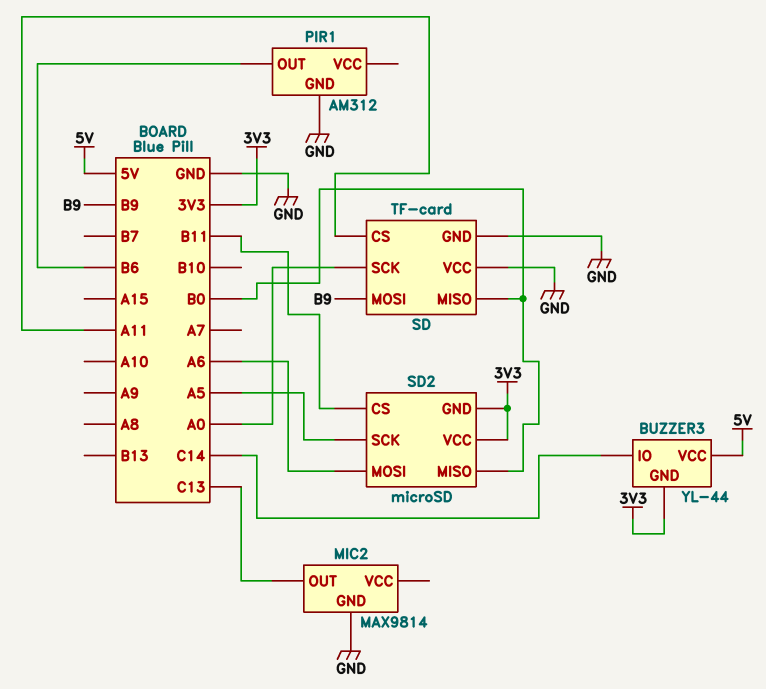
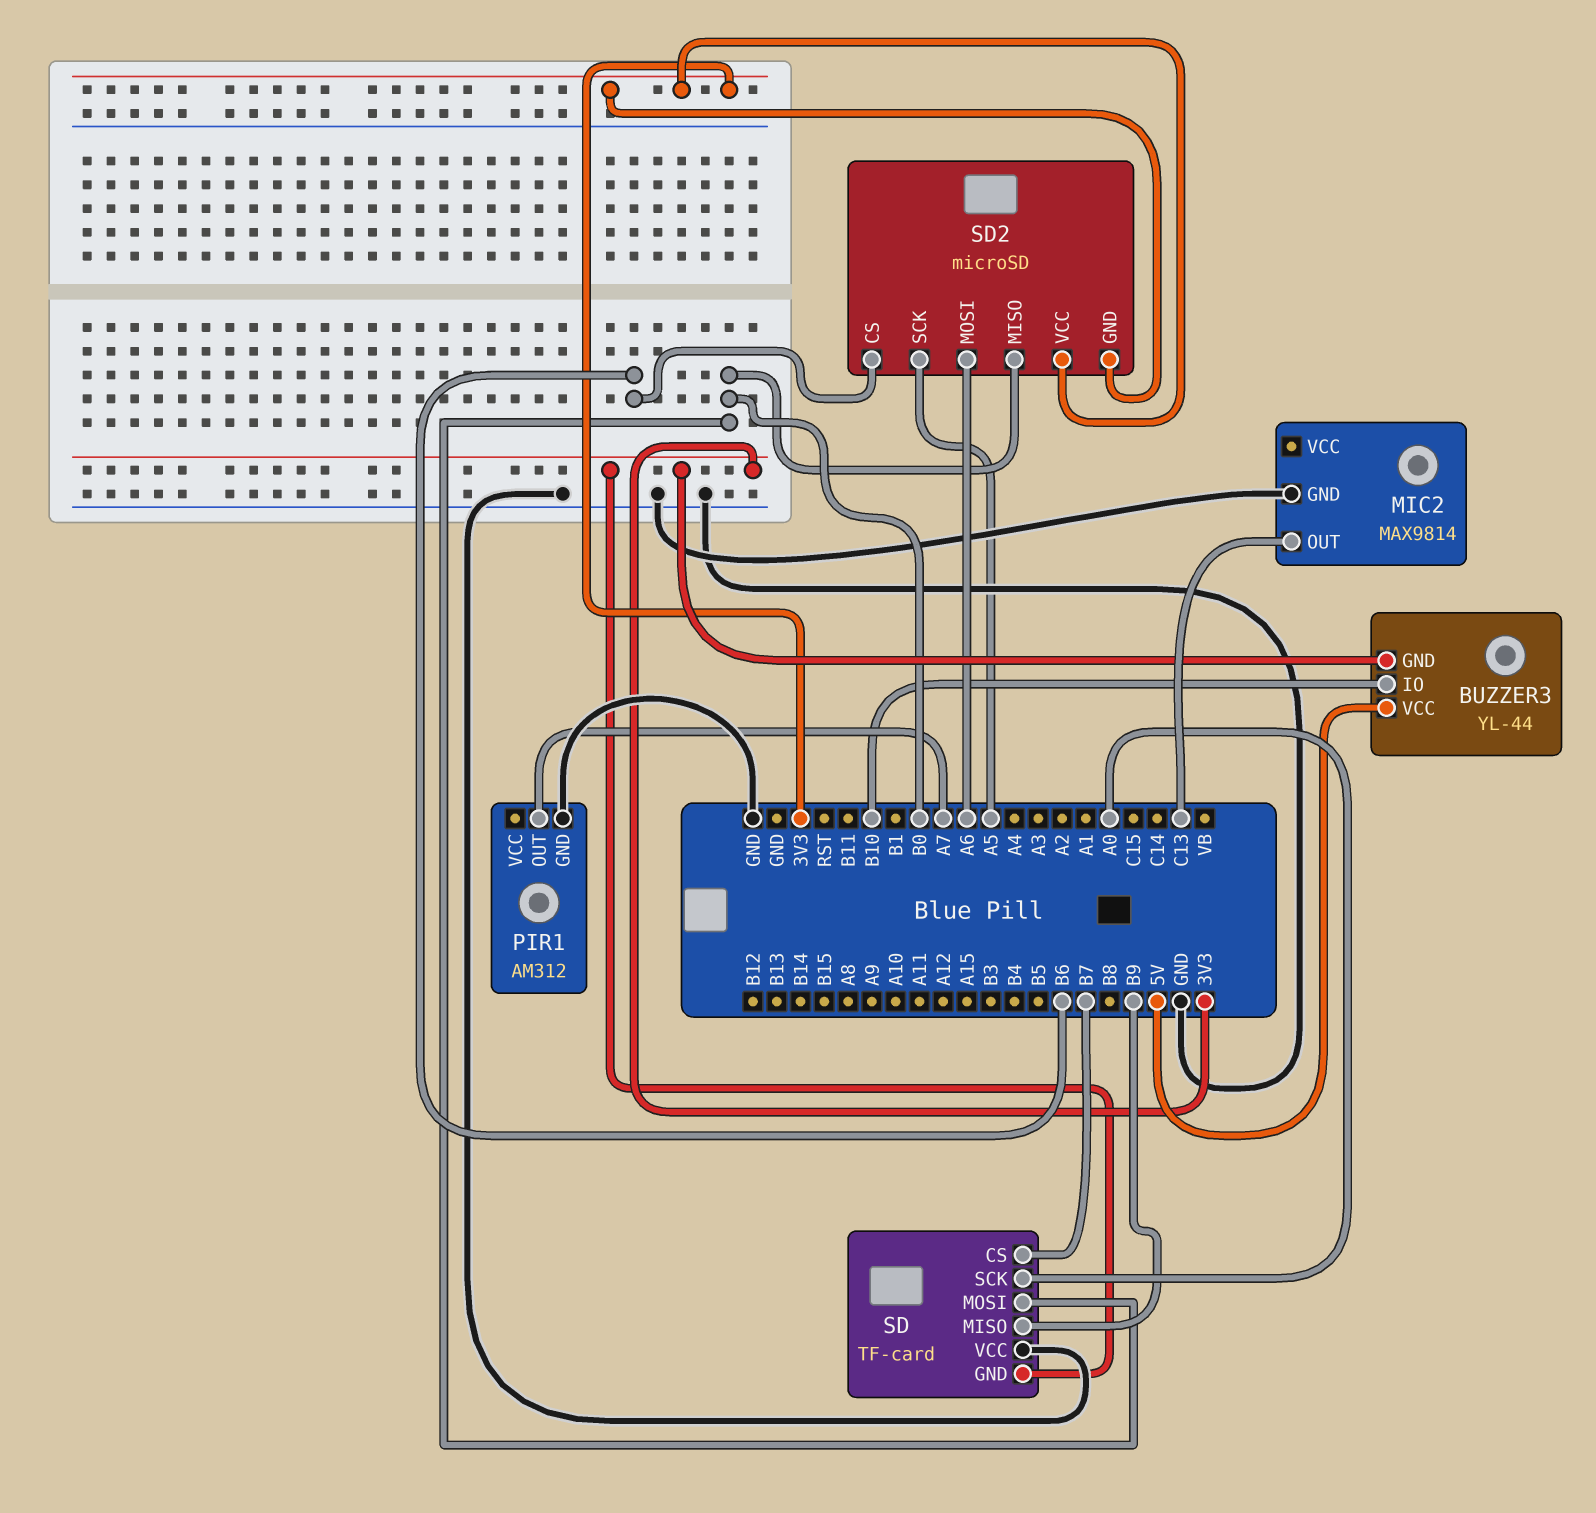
BUZZER3 pin IO: C14 -> B10
PIR1 pin OUT: B6 -> A7
SD pin CS: A11 -> B7
SD pin GND: GND -> 3V3
SD pin MISO: B0 -> B9
SD pin MOSI: B9 -> B0
SD2 pin CS: B11 -> B6

